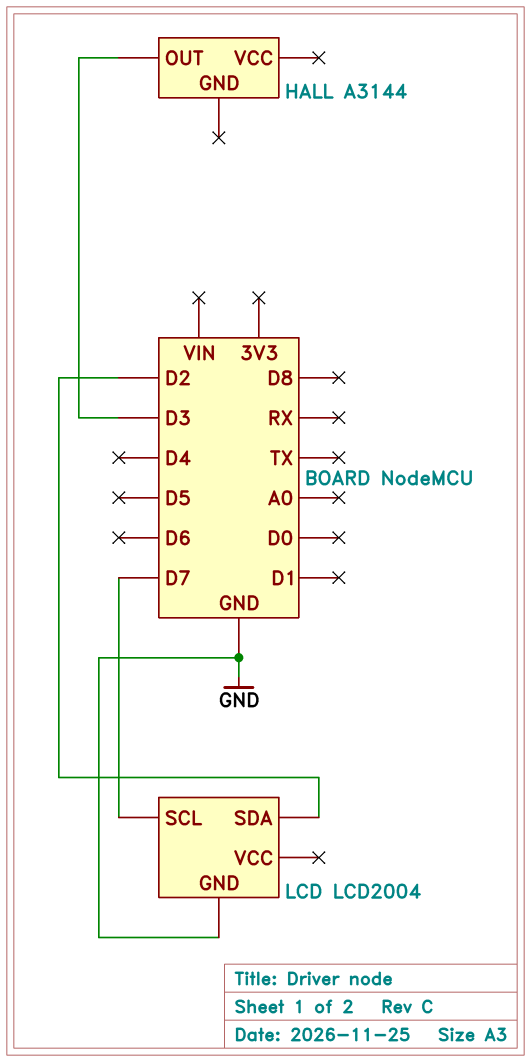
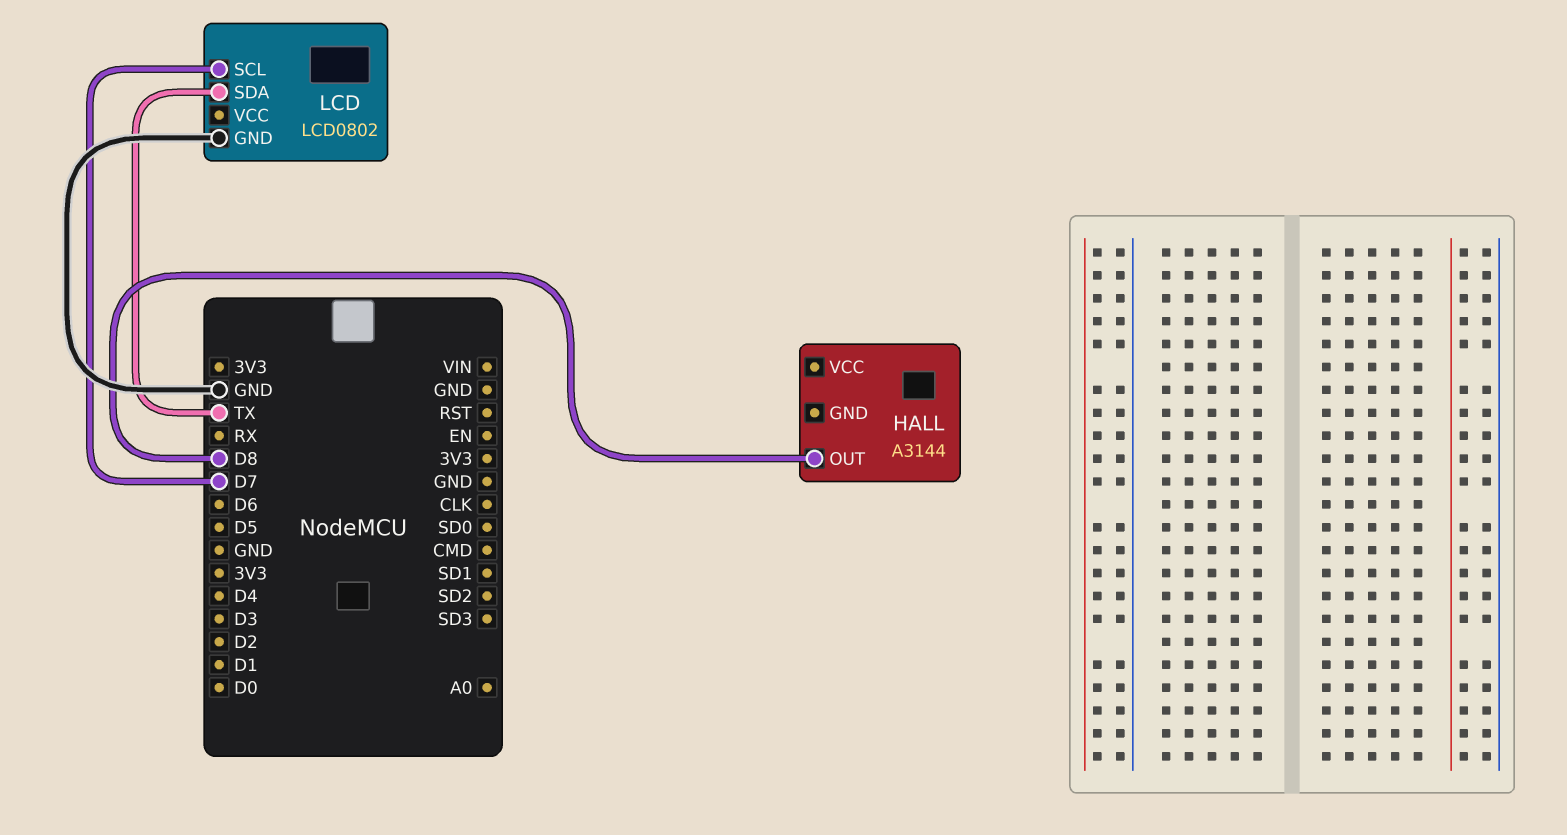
HALL pin OUT: D3 -> D8
LCD: LCD2004 -> LCD0802
LCD pin SDA: D2 -> TX

